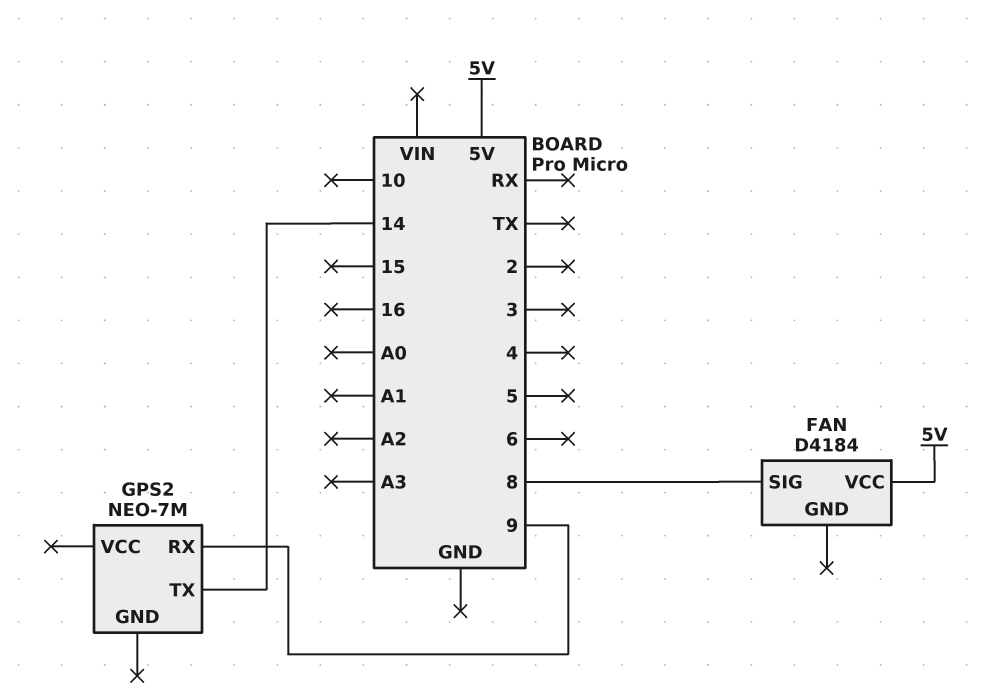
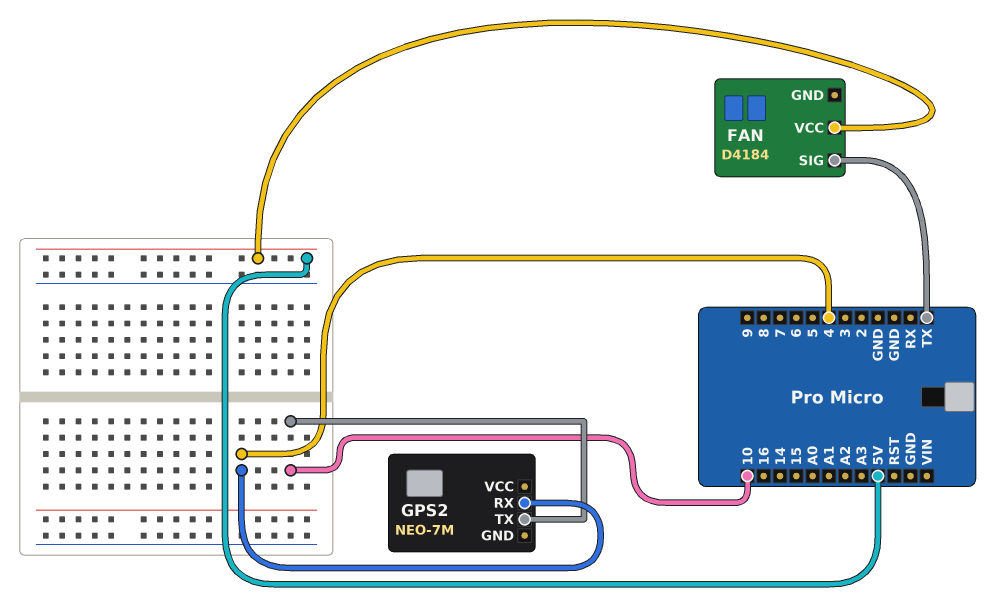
FAN pin SIG: 8 -> TX
GPS2 pin RX: 9 -> 4
GPS2 pin TX: 14 -> 10

